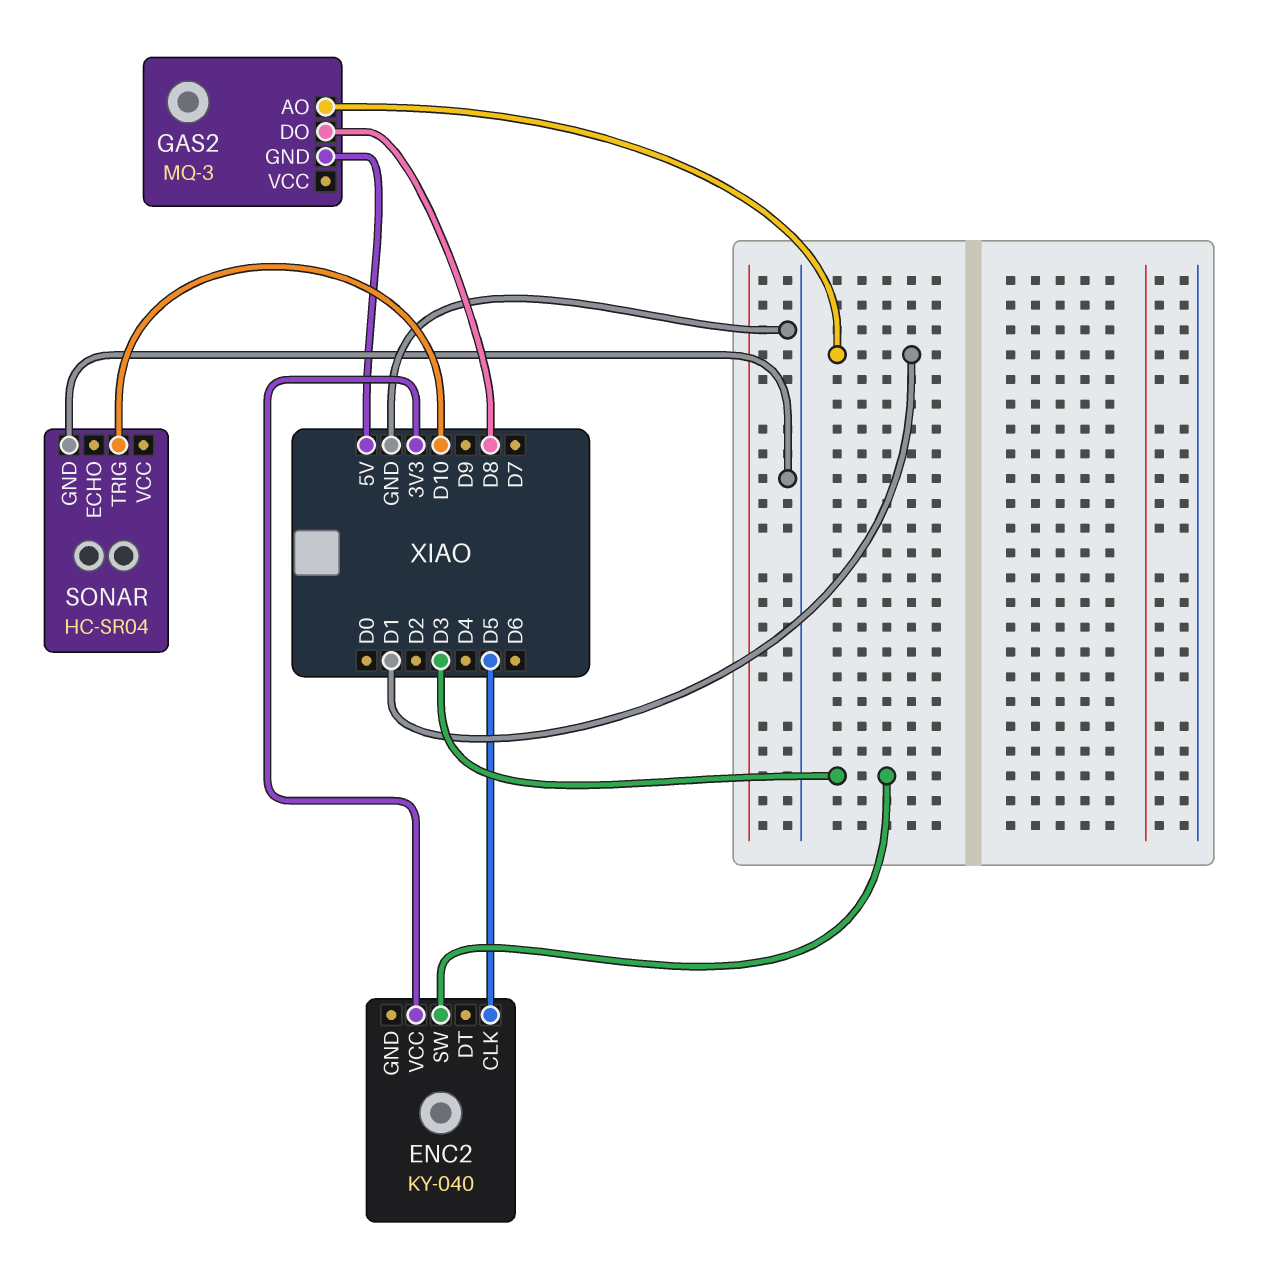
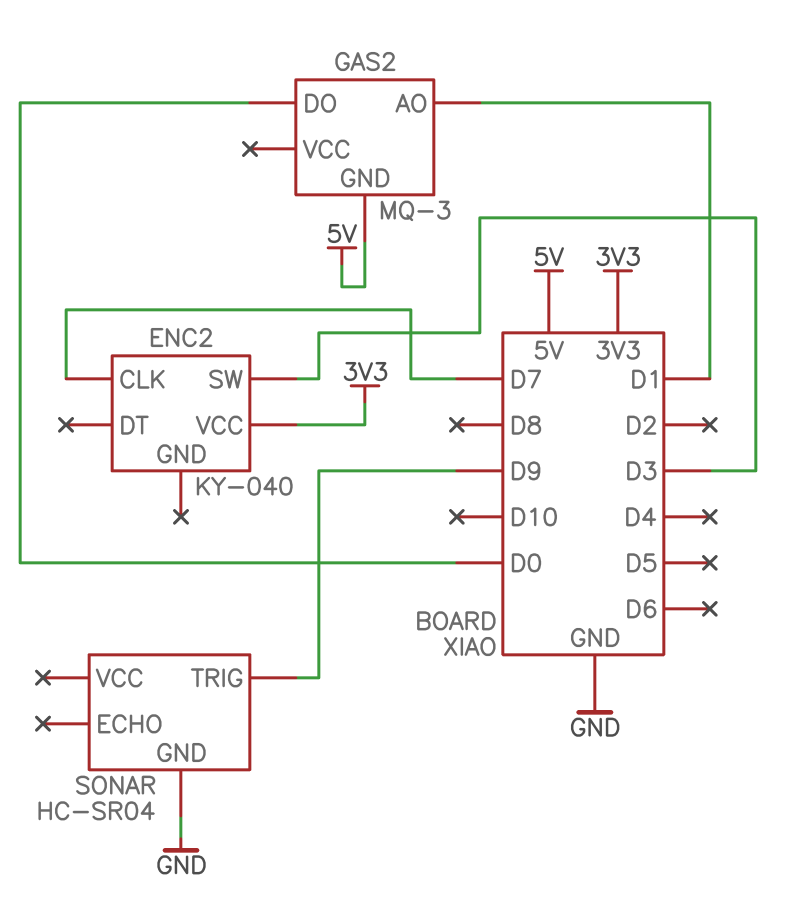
ENC2 pin CLK: D5 -> D7
GAS2 pin DO: D8 -> D0
SONAR pin TRIG: D10 -> D9

